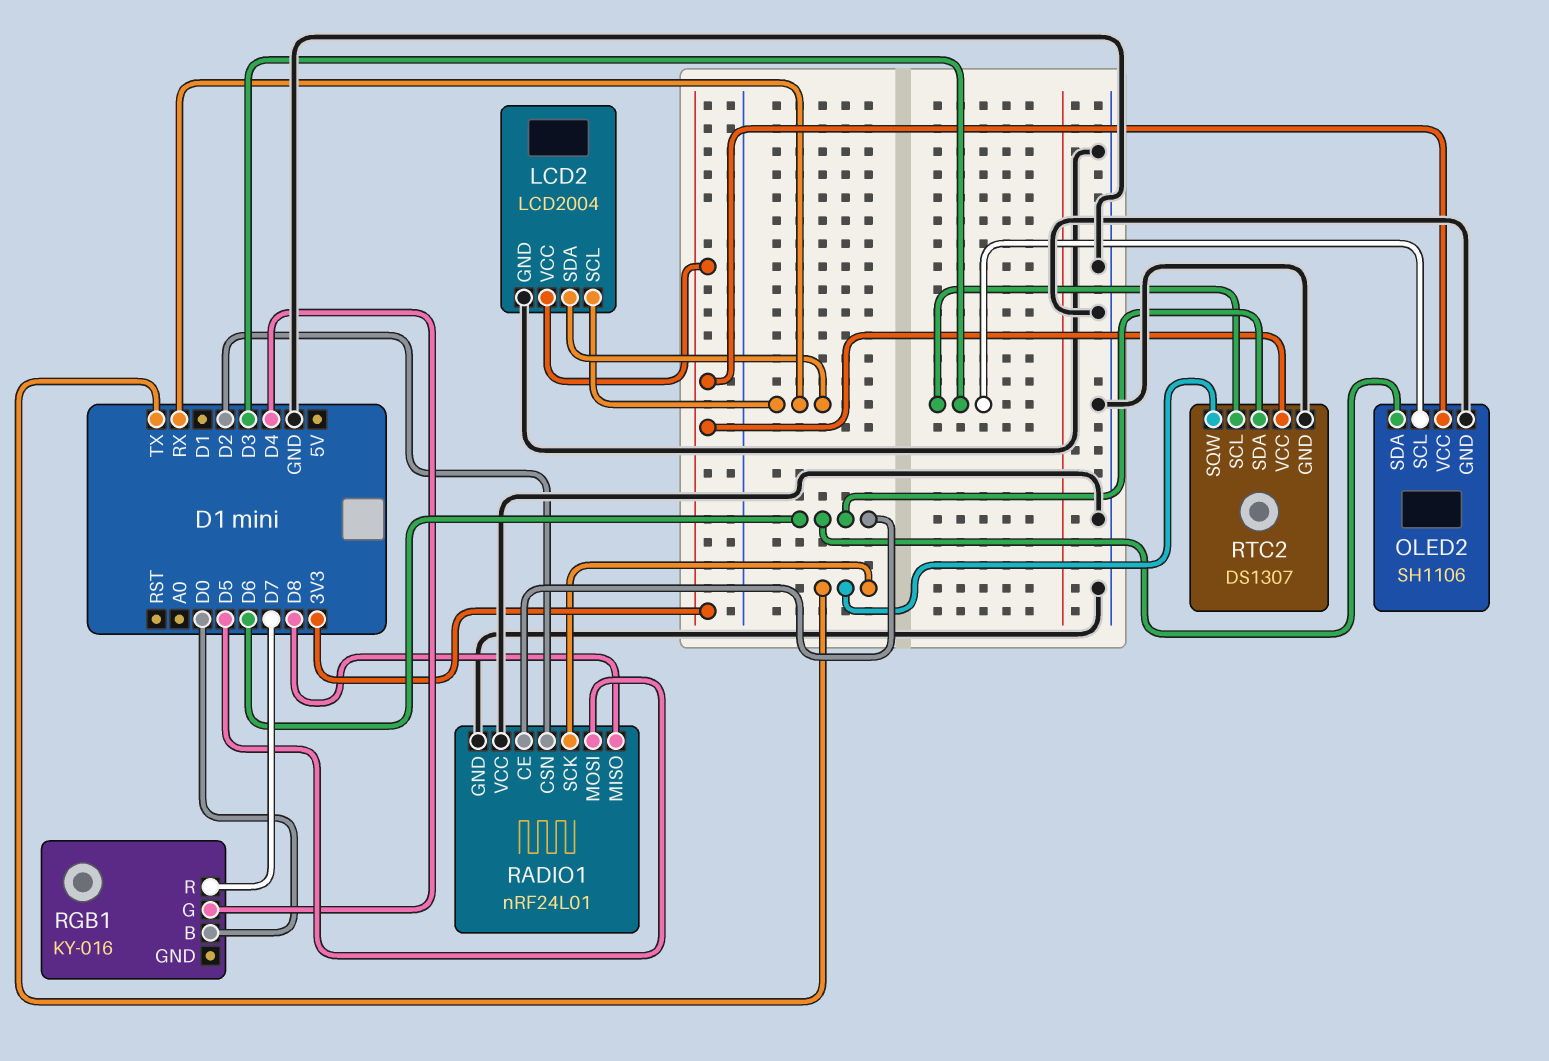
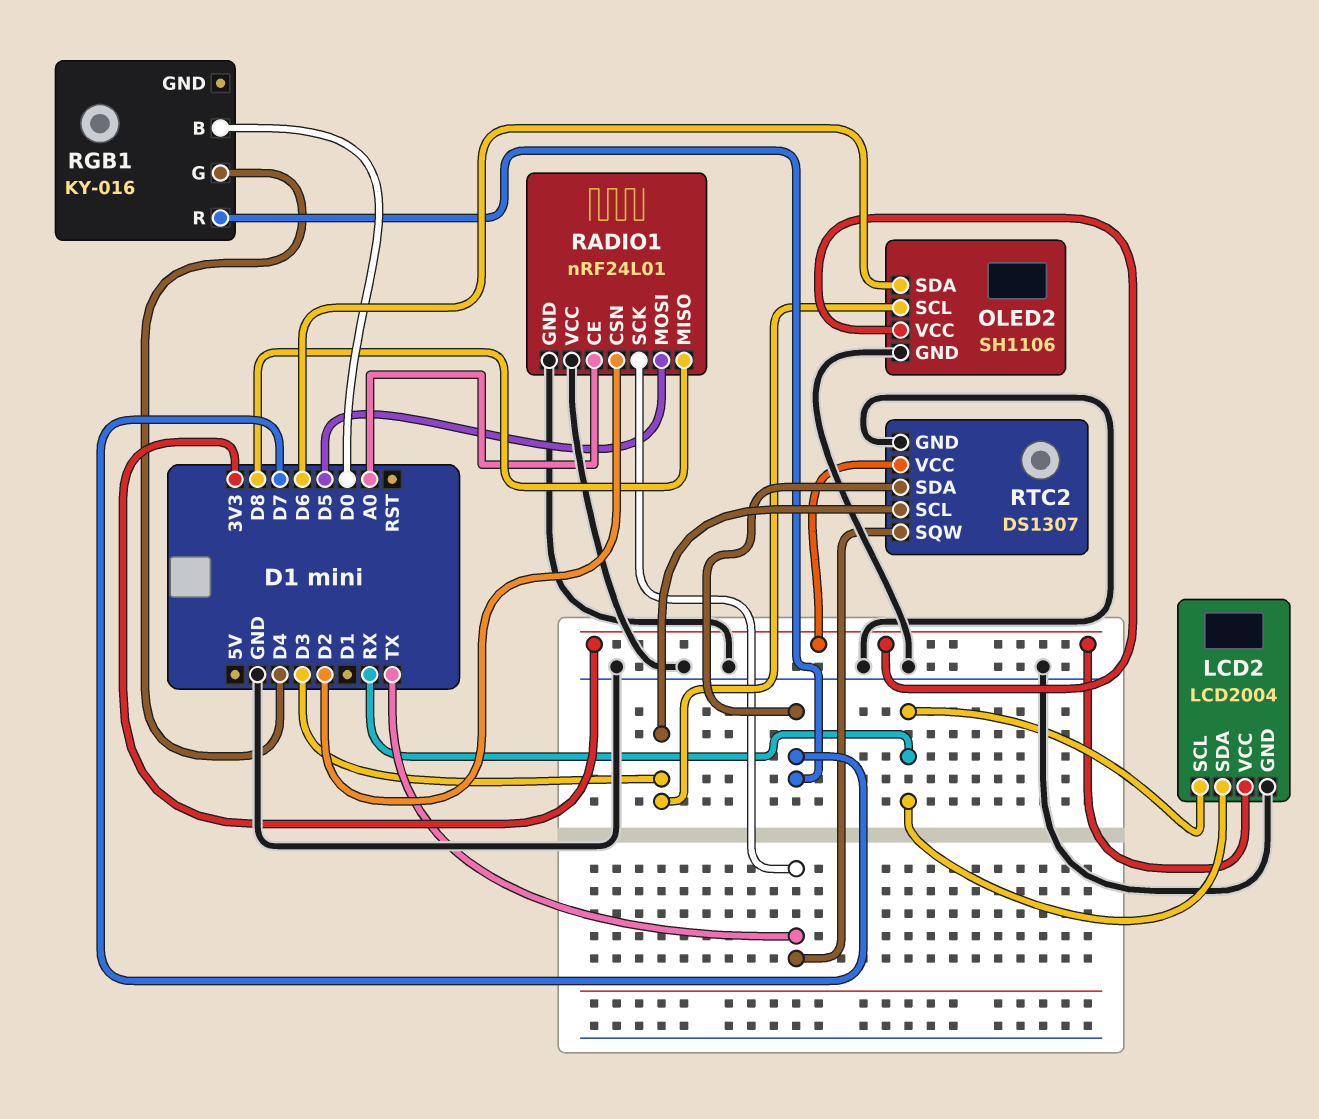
RADIO1 pin CE: D6 -> A0
RTC2 pin SDA: D6 -> D7

